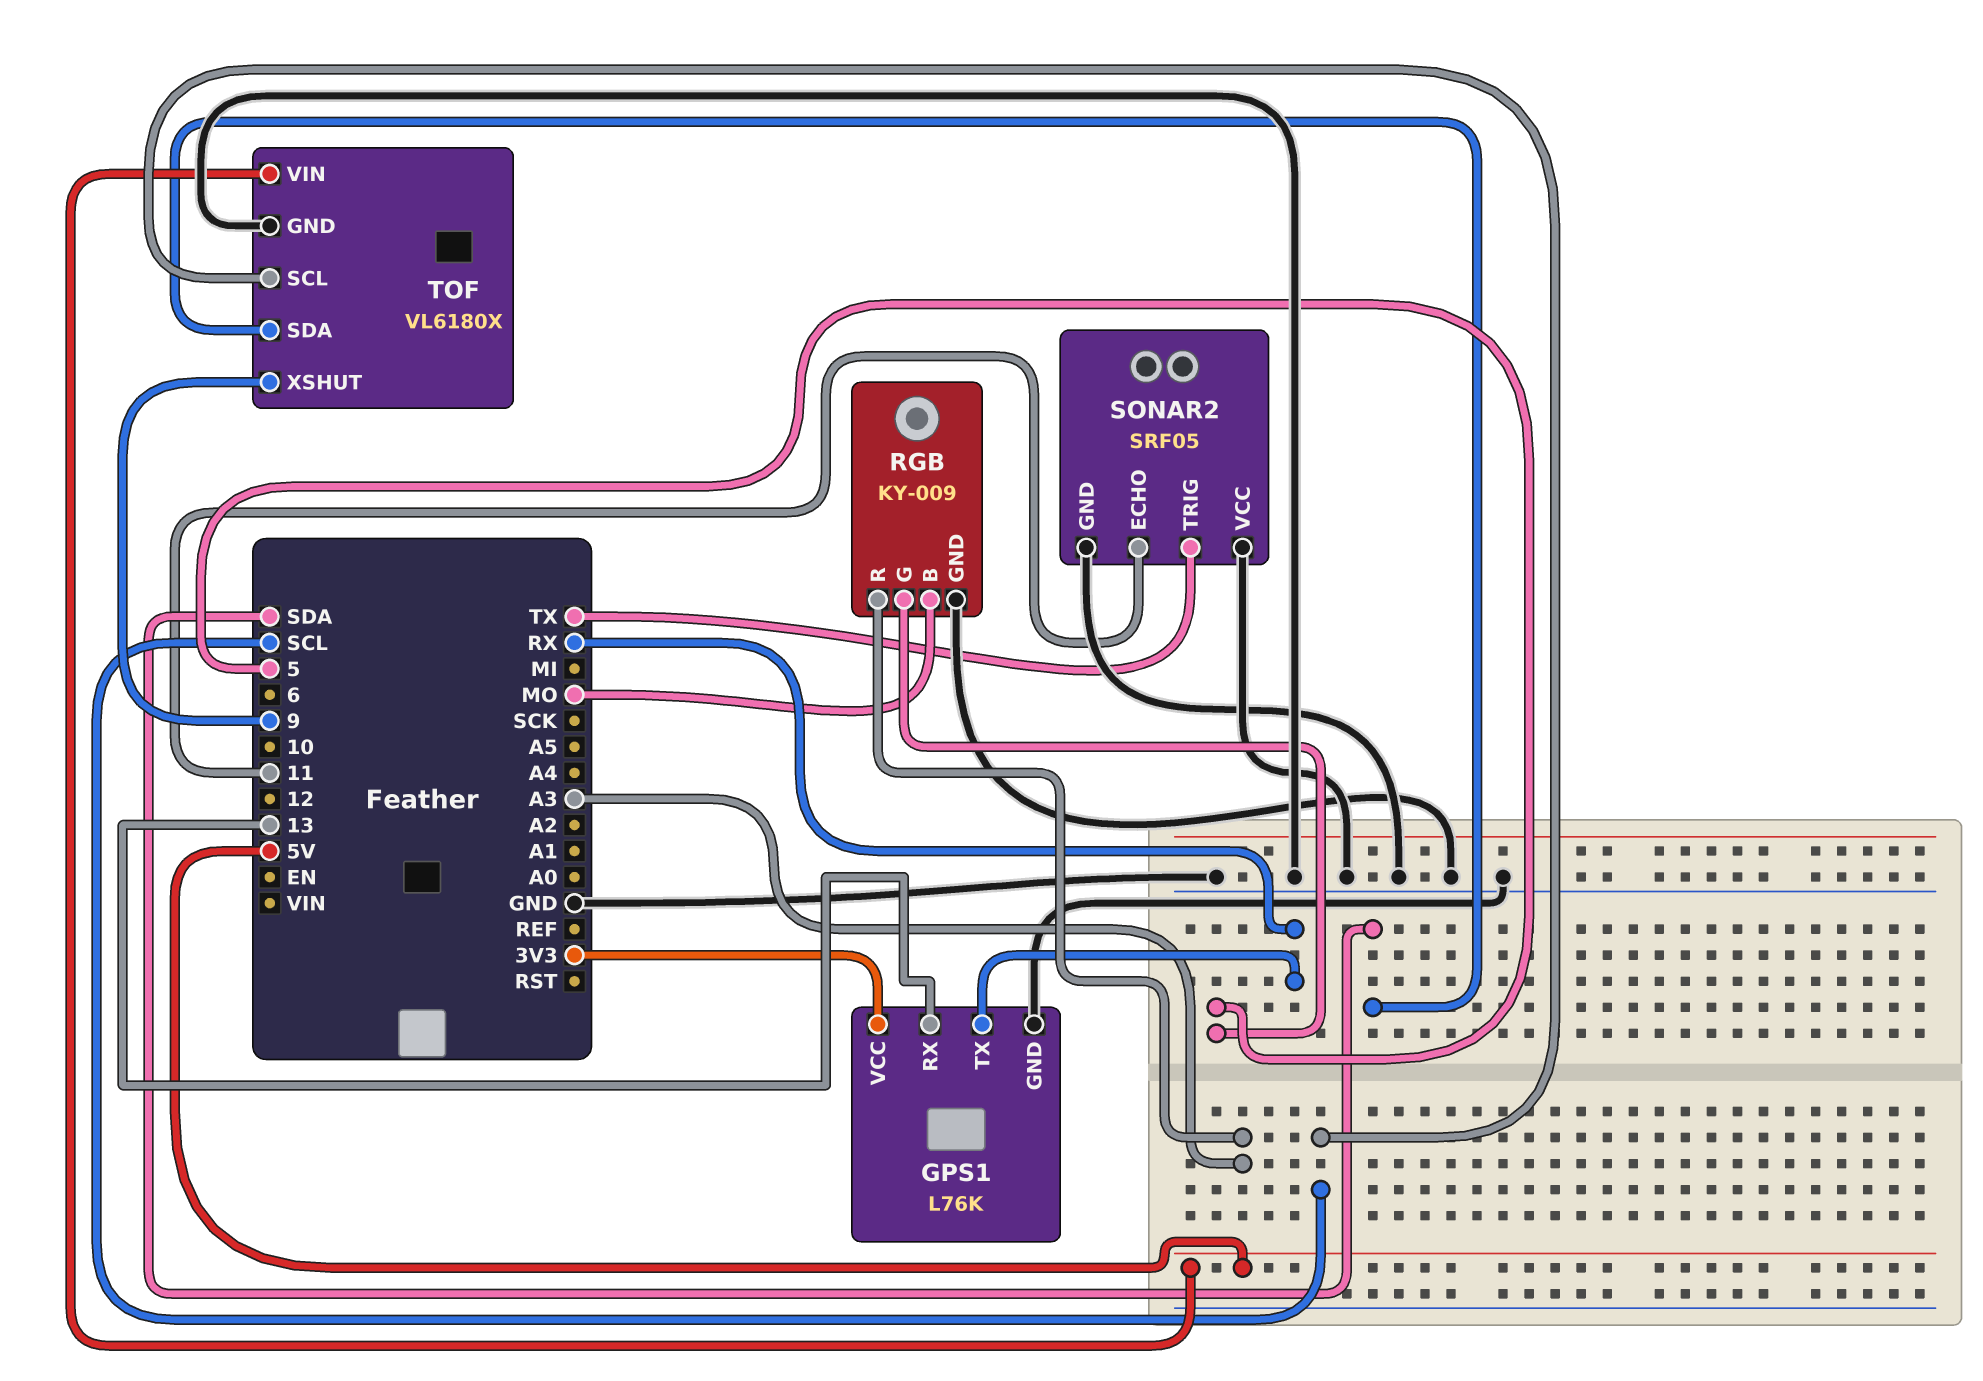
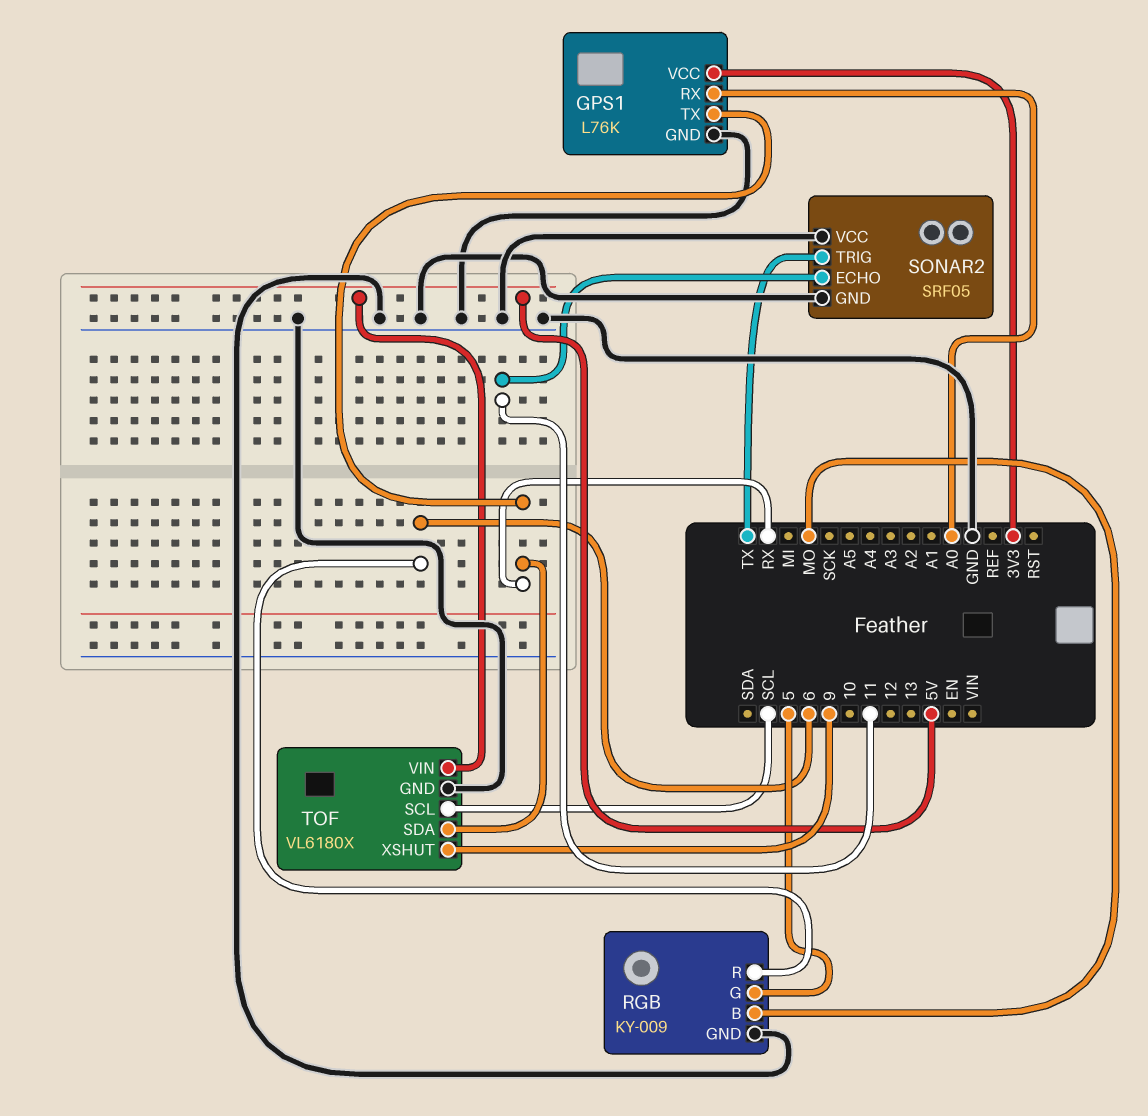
GPS1 pin RX: 13 -> A0
RGB pin R: A3 -> 6
TOF pin SDA: SDA -> RX

